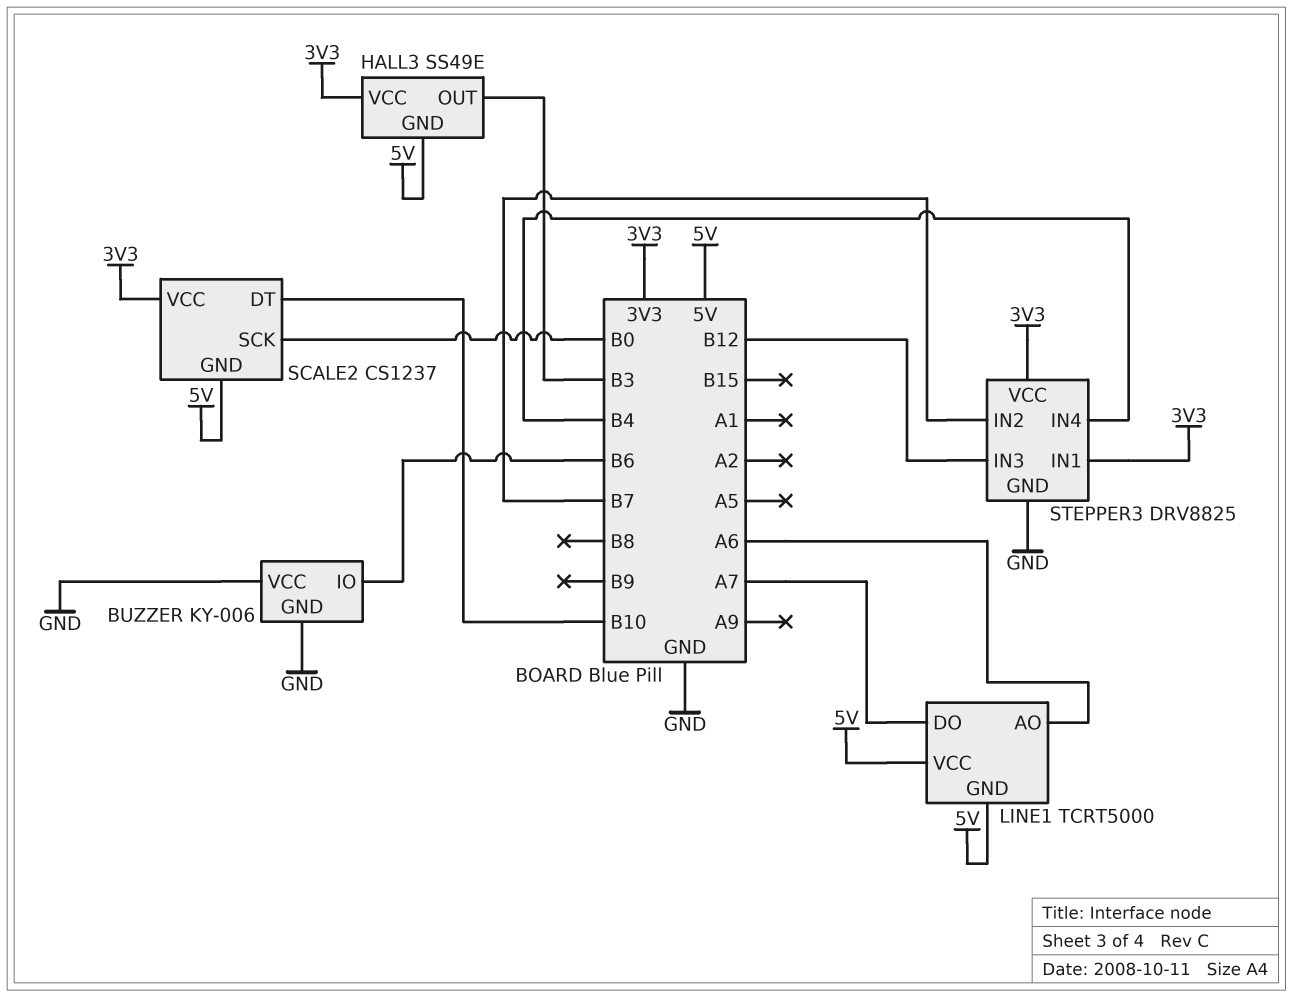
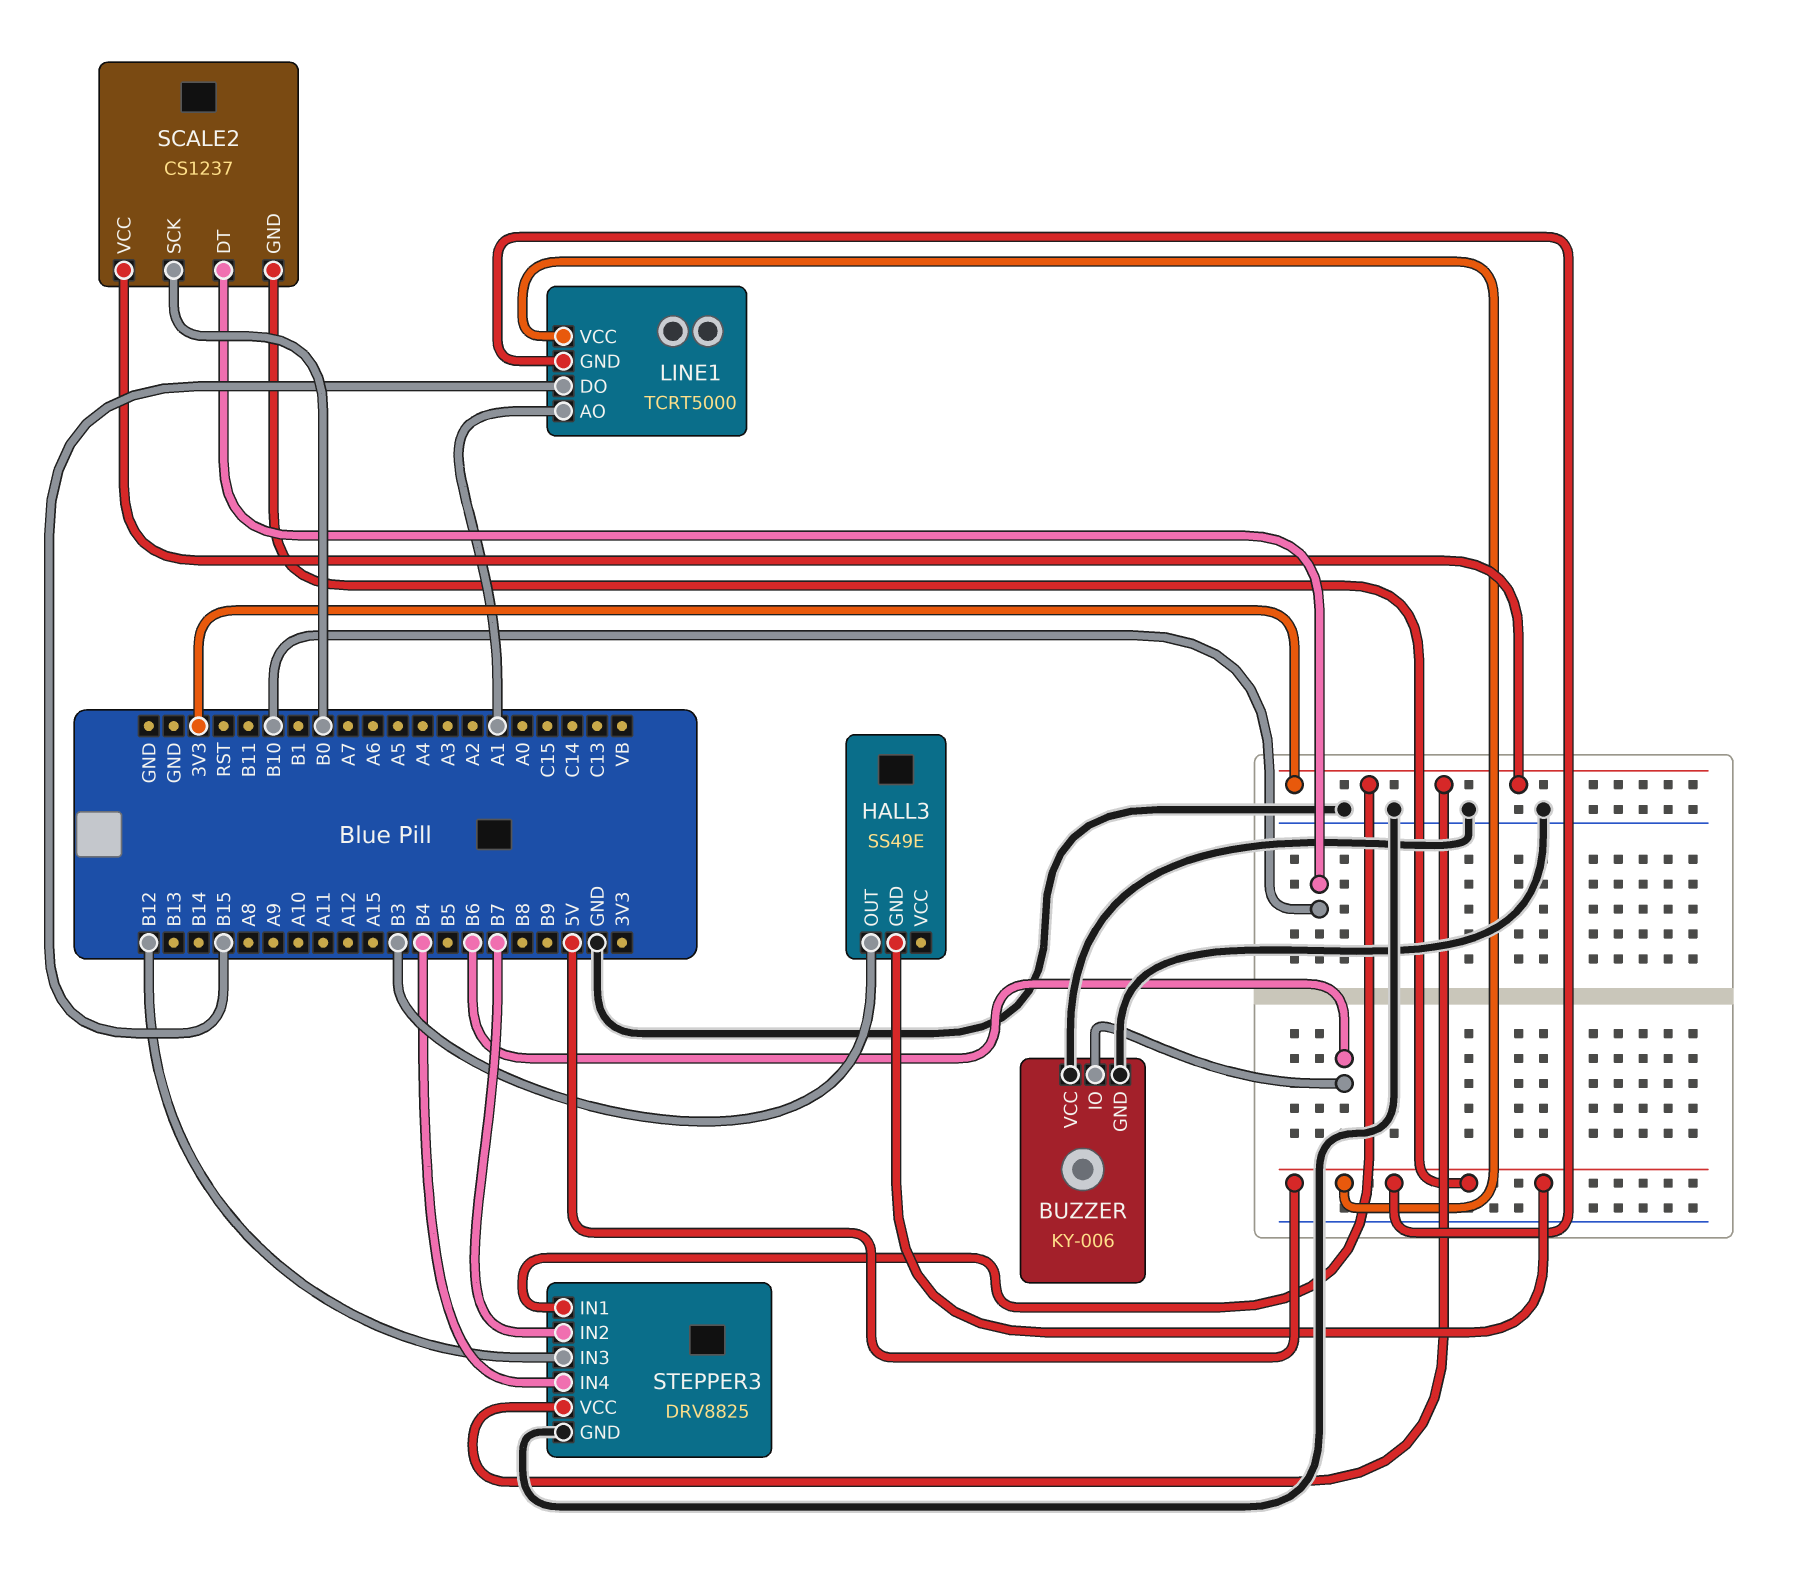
HALL3 pin VCC: 3V3 -> none
LINE1 pin AO: A6 -> A1
LINE1 pin DO: A7 -> B15

